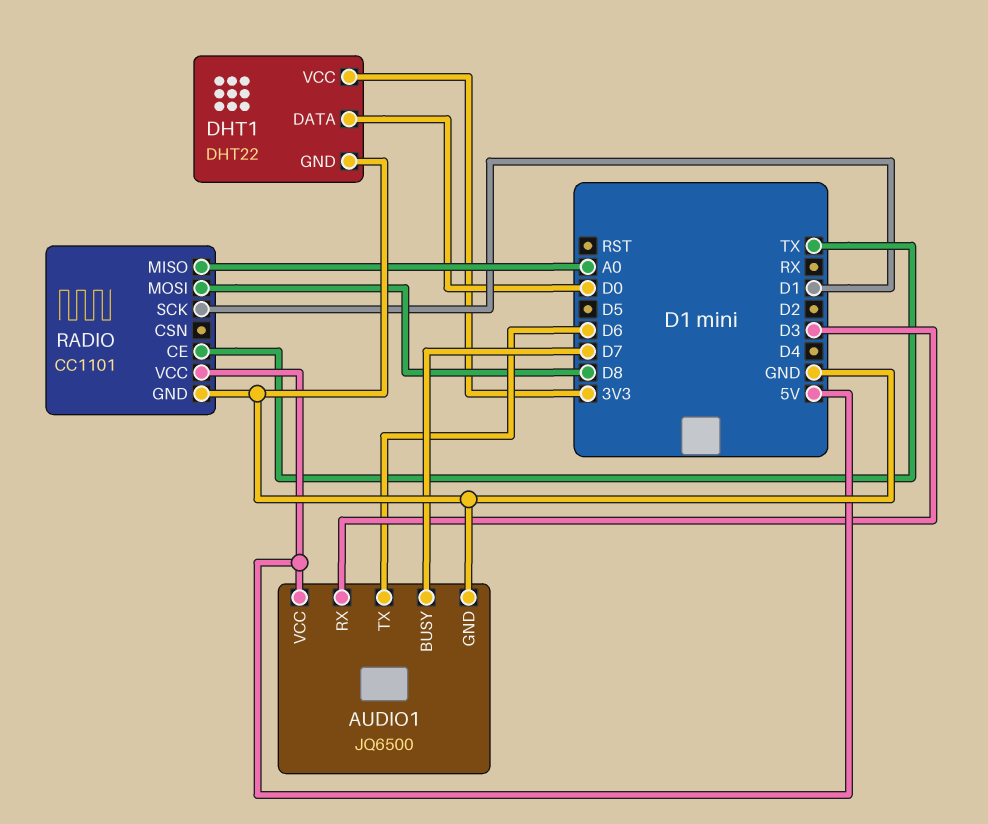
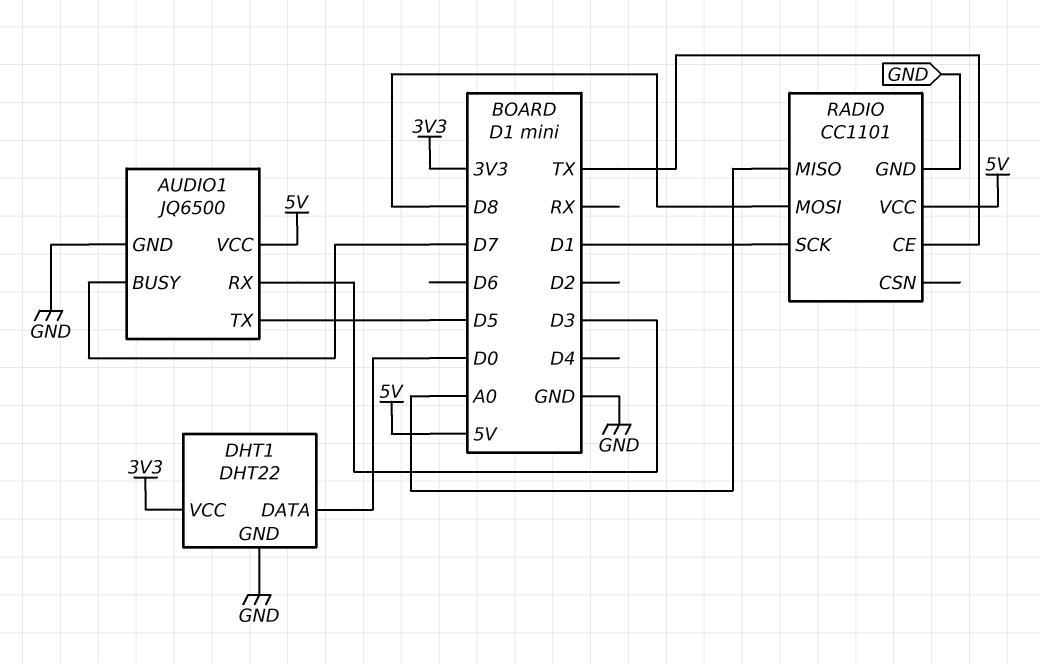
AUDIO1 pin TX: D6 -> D5

